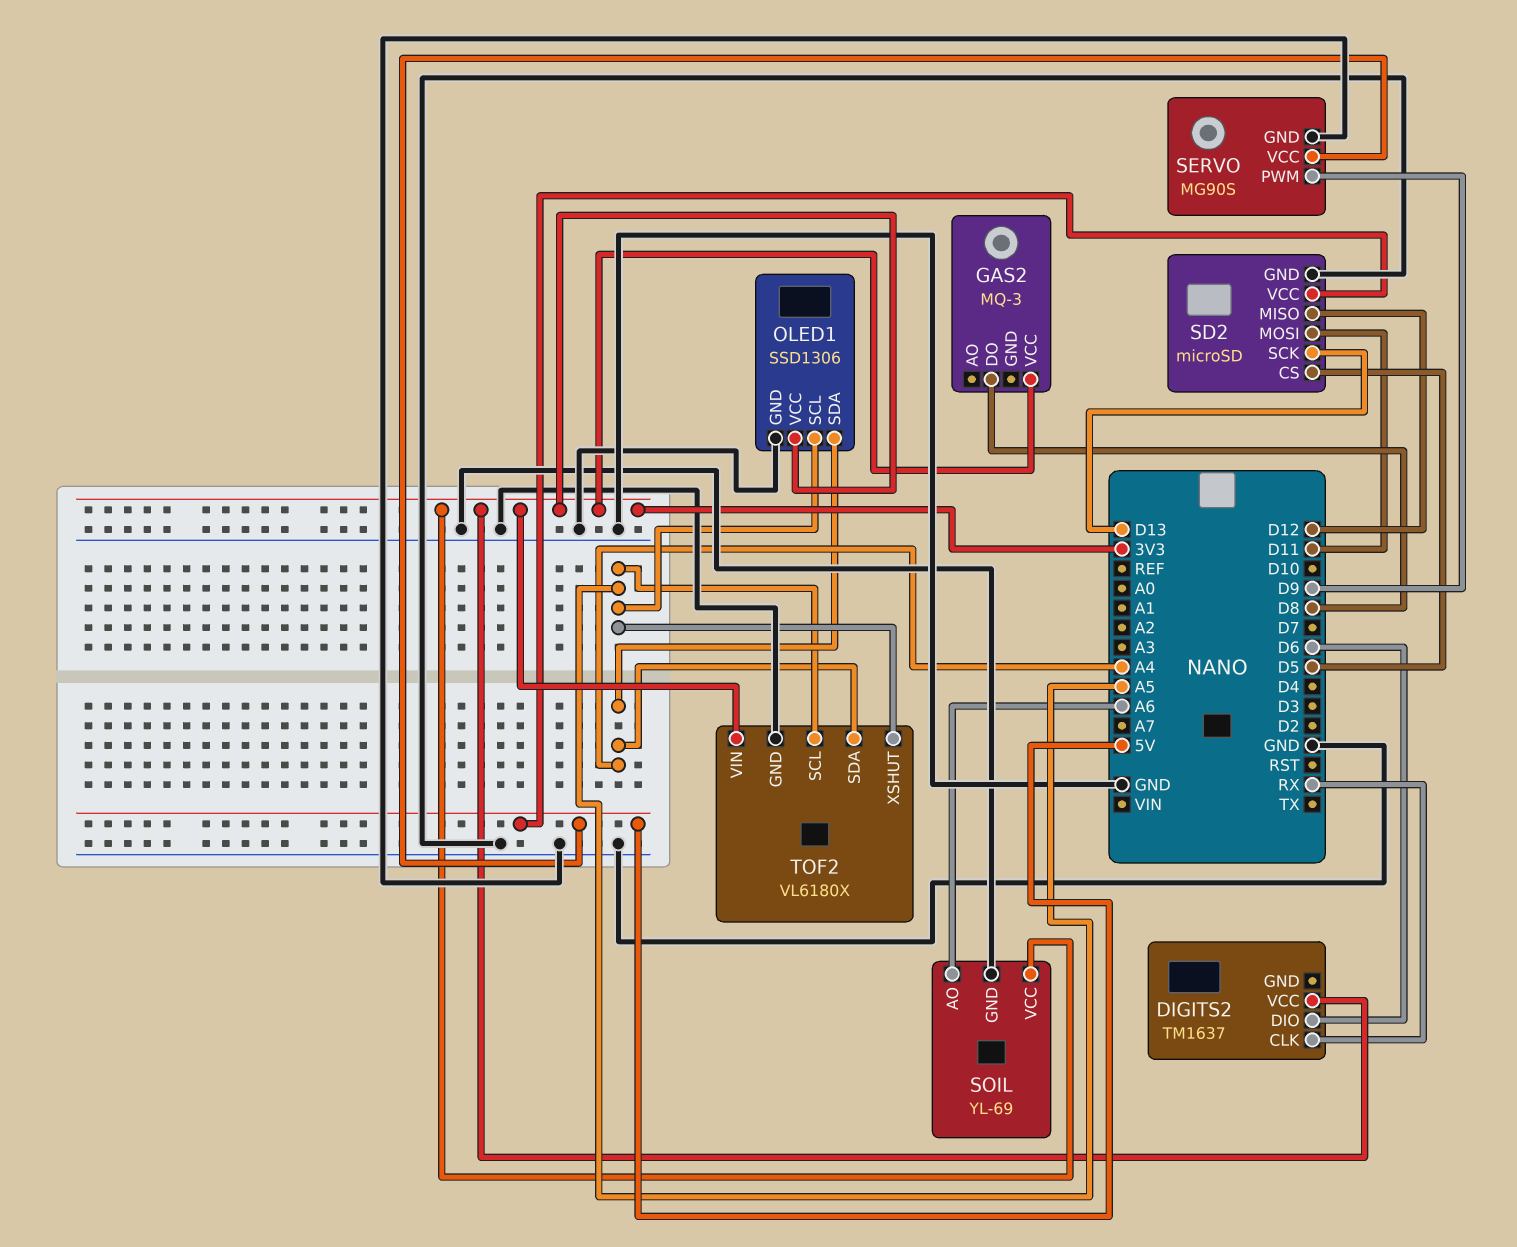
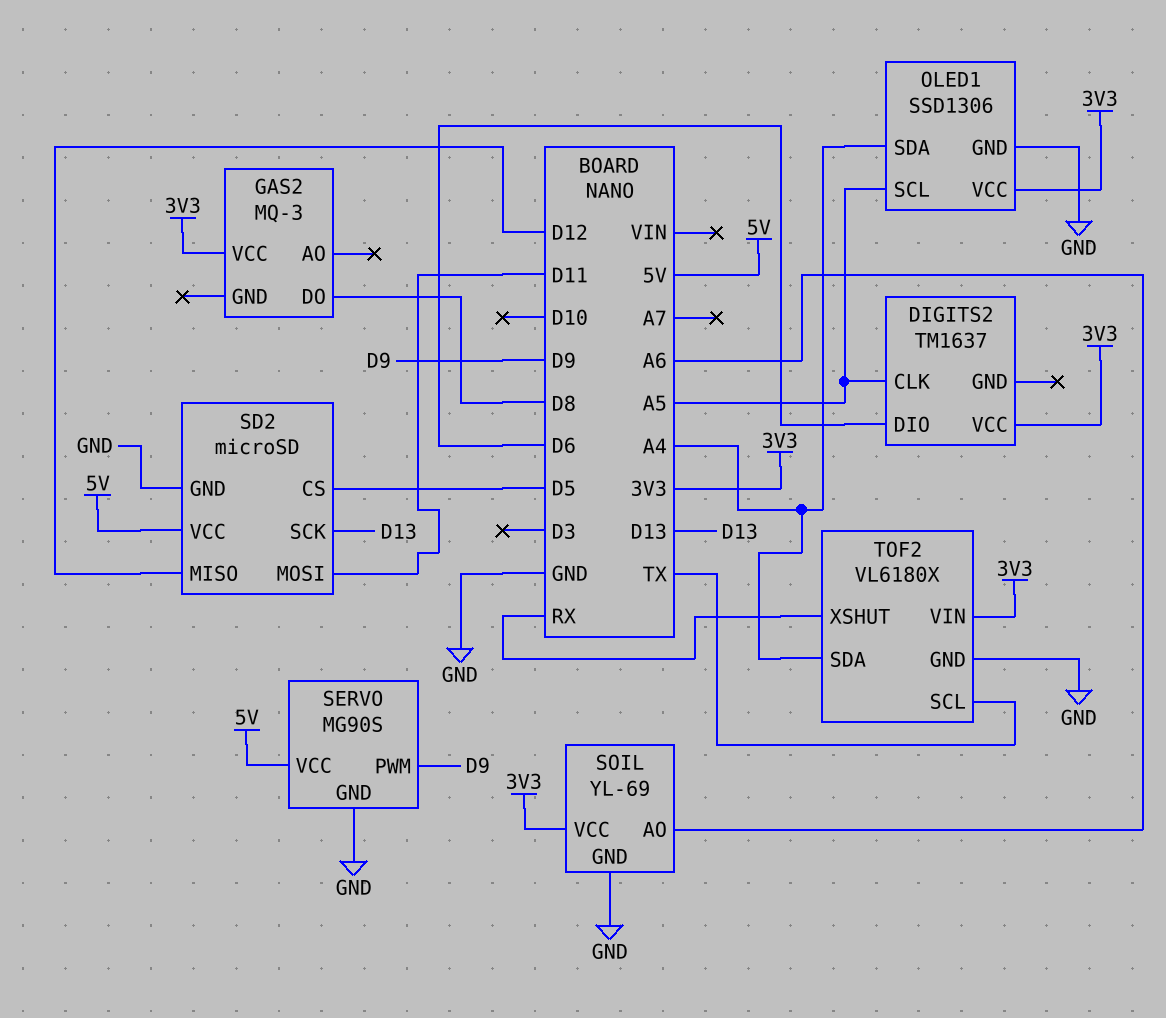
DIGITS2 pin CLK: RX -> A5
TOF2 pin SCL: A5 -> TX
TOF2 pin XSHUT: A5 -> RX

